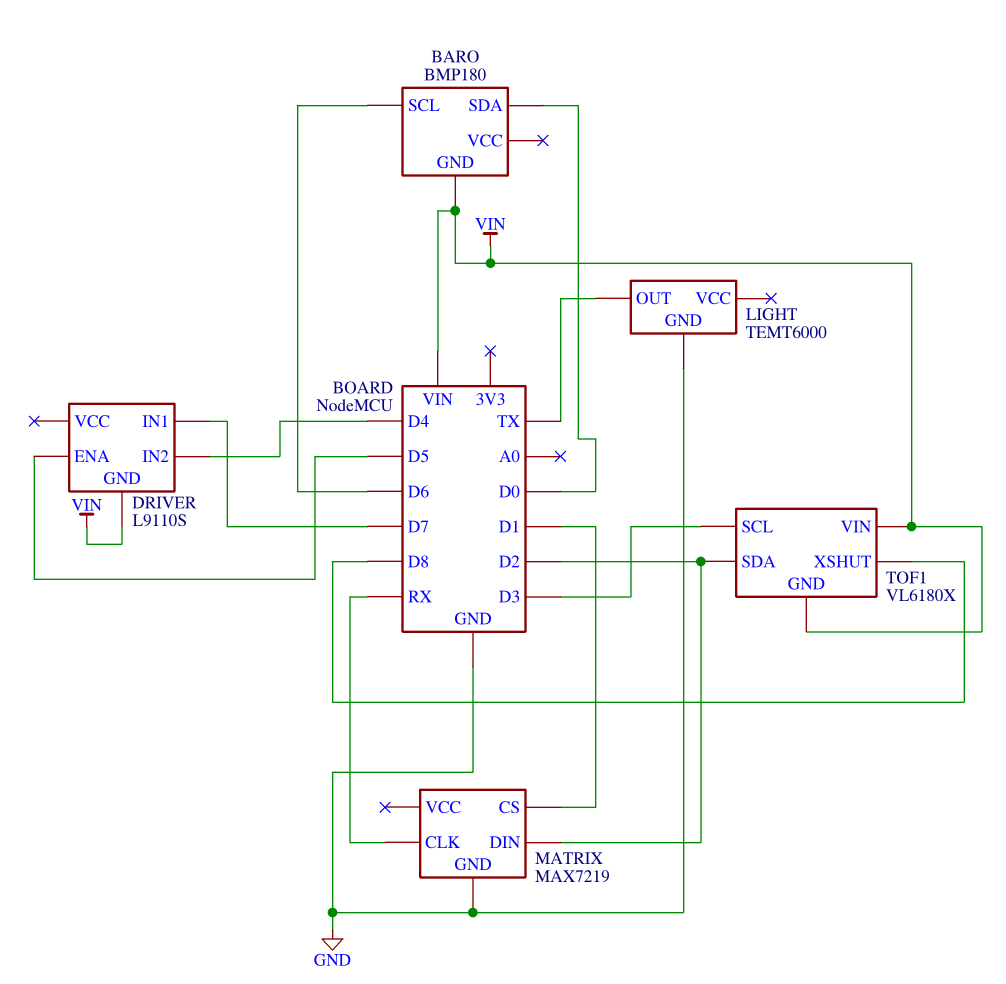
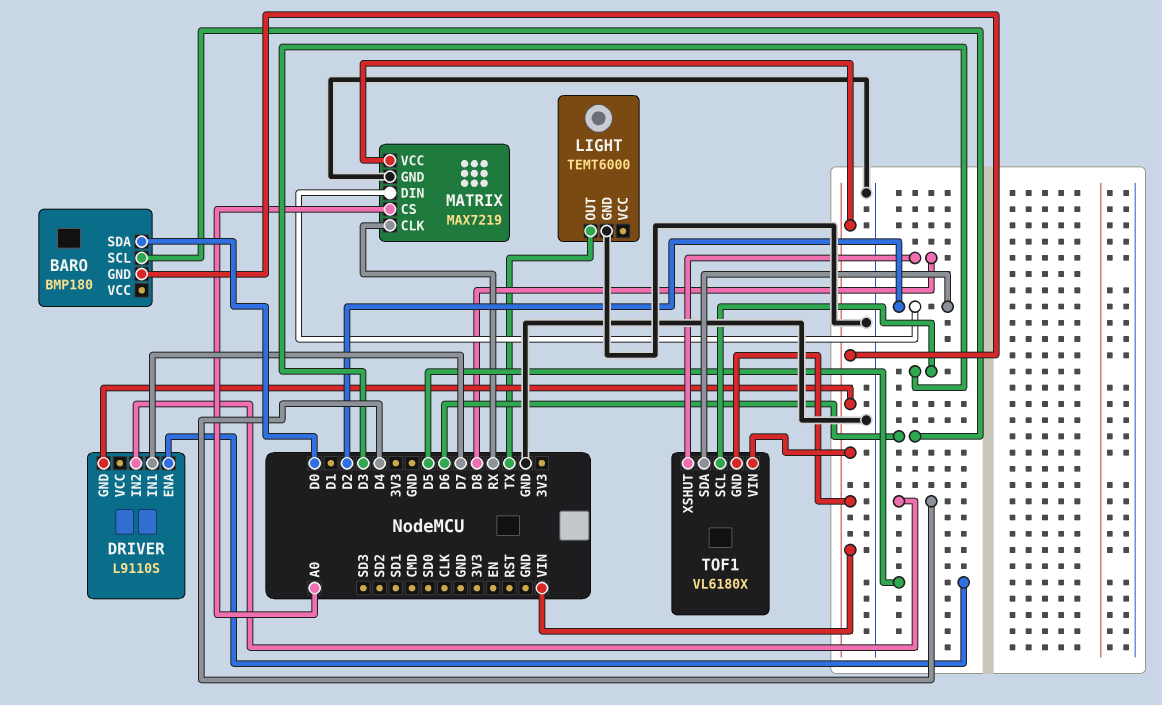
MATRIX pin CS: D1 -> A0
MATRIX pin VCC: none -> VIN

